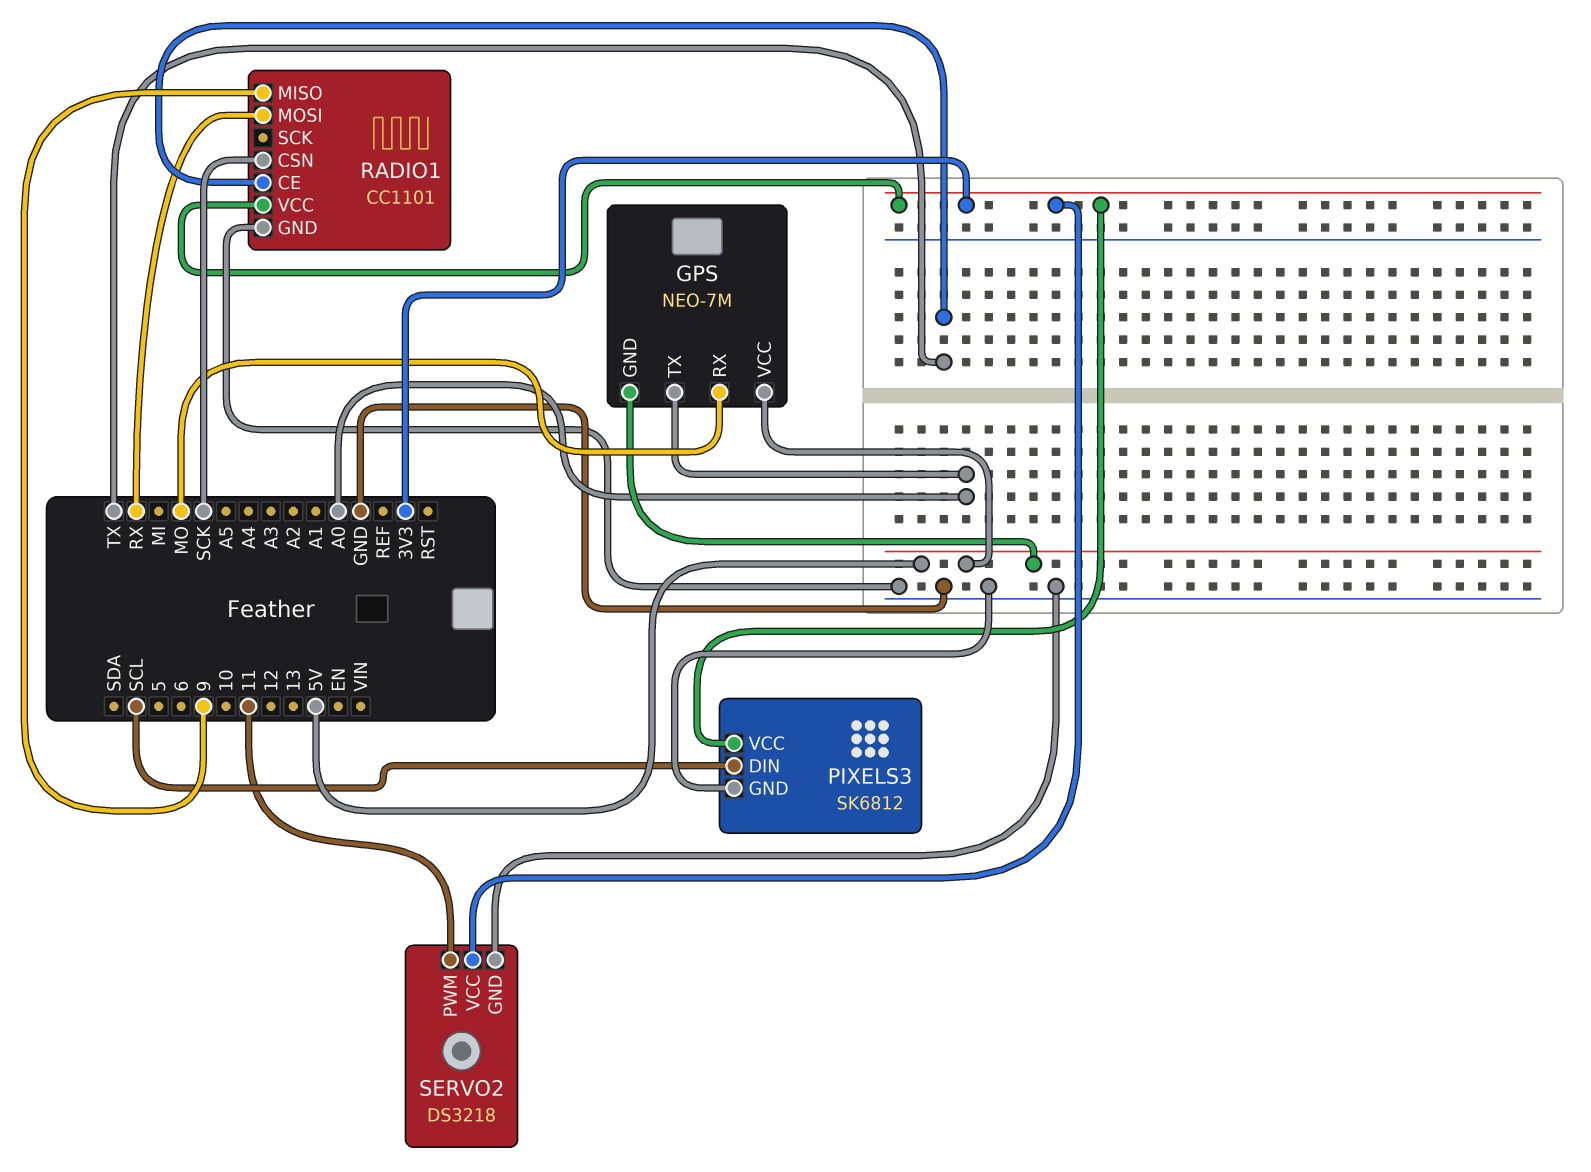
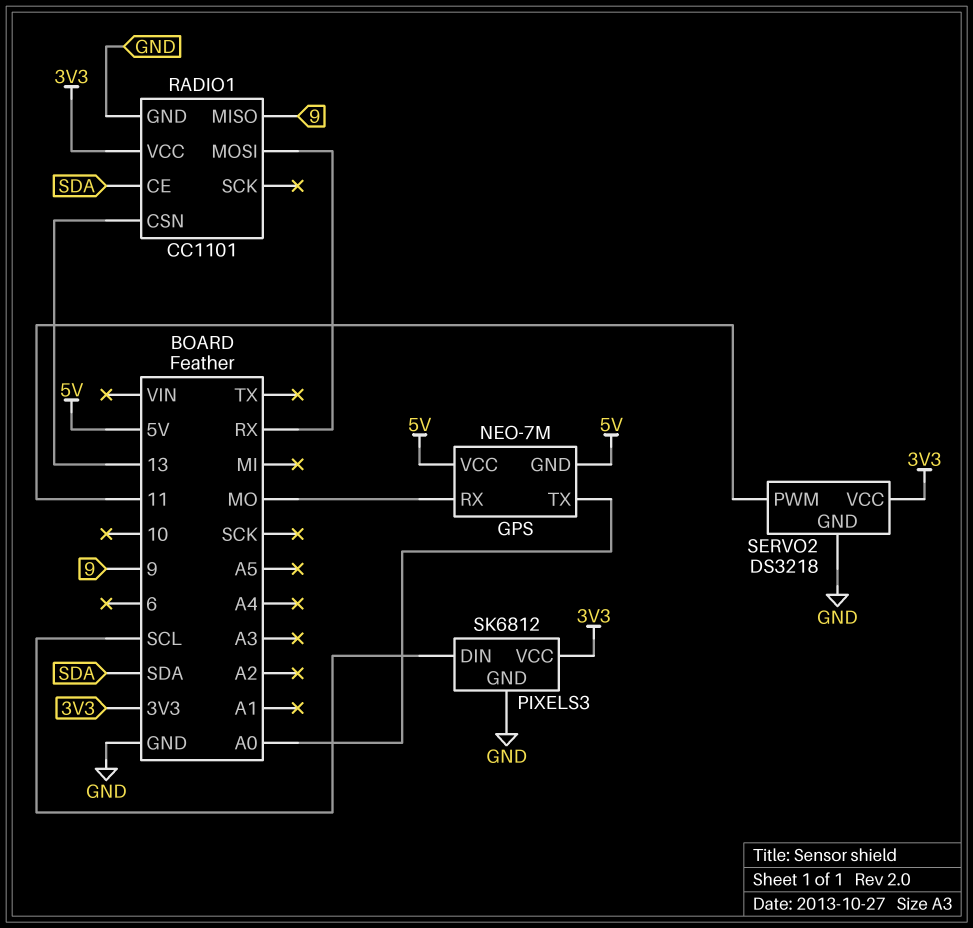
RADIO1 pin CE: TX -> SDA
RADIO1 pin CSN: SCK -> 13

